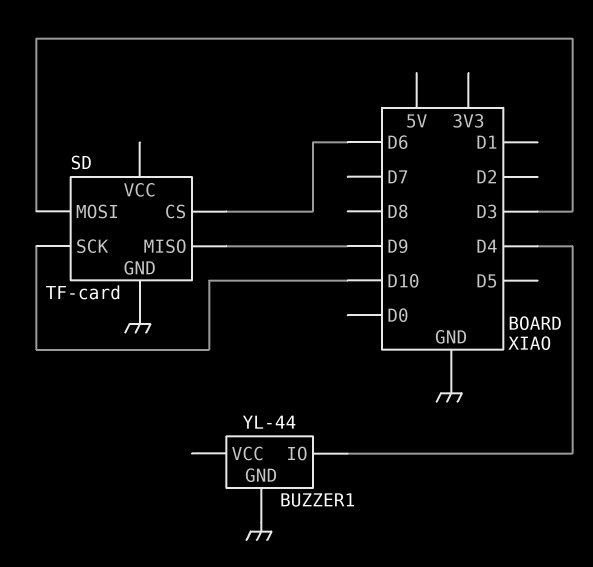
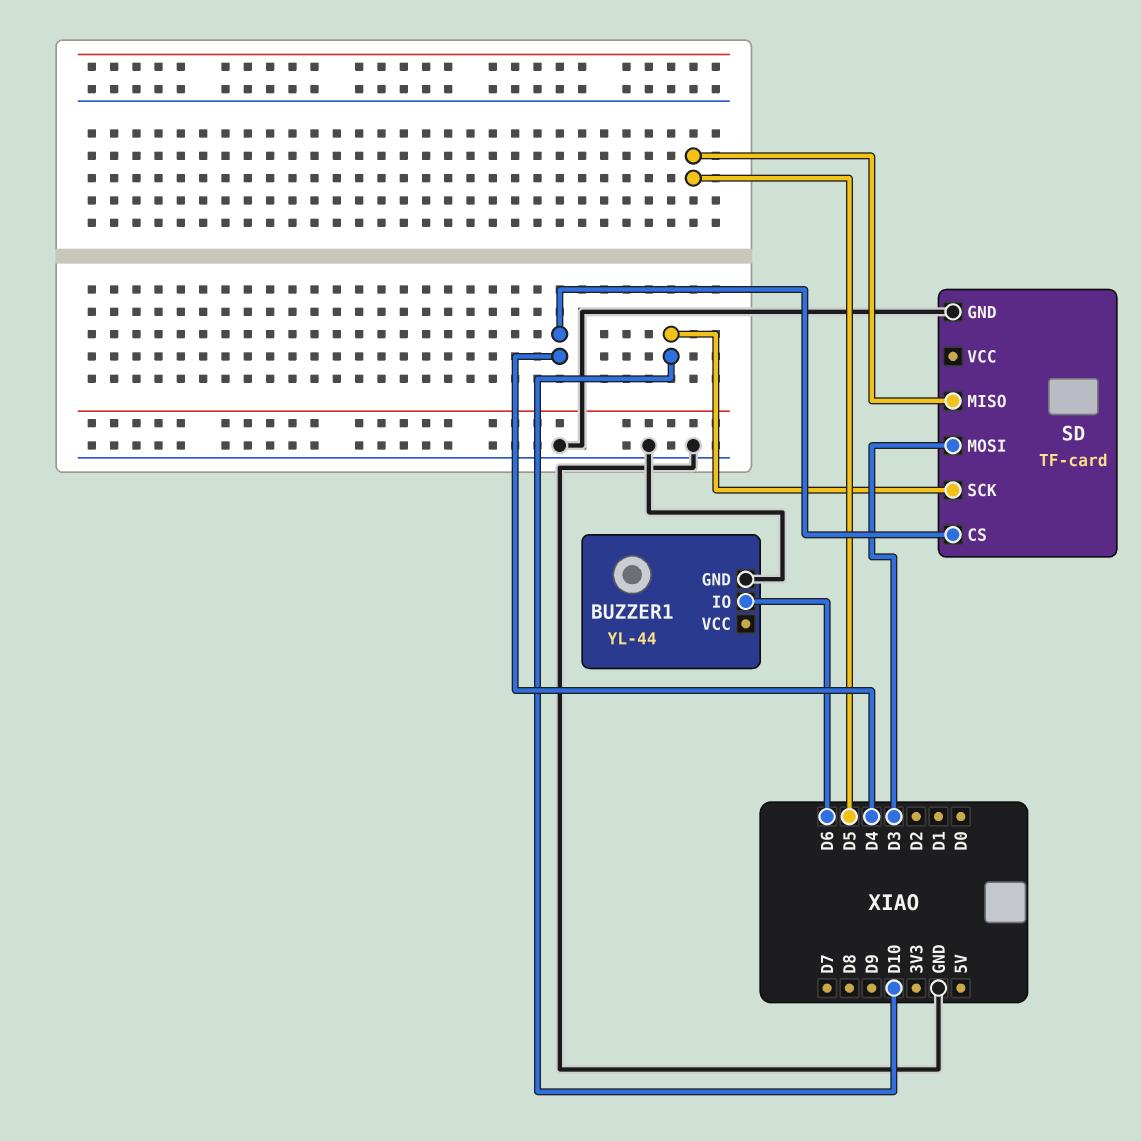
BUZZER1 pin IO: D4 -> D6
SD pin CS: D6 -> D4
SD pin MISO: D9 -> D5

